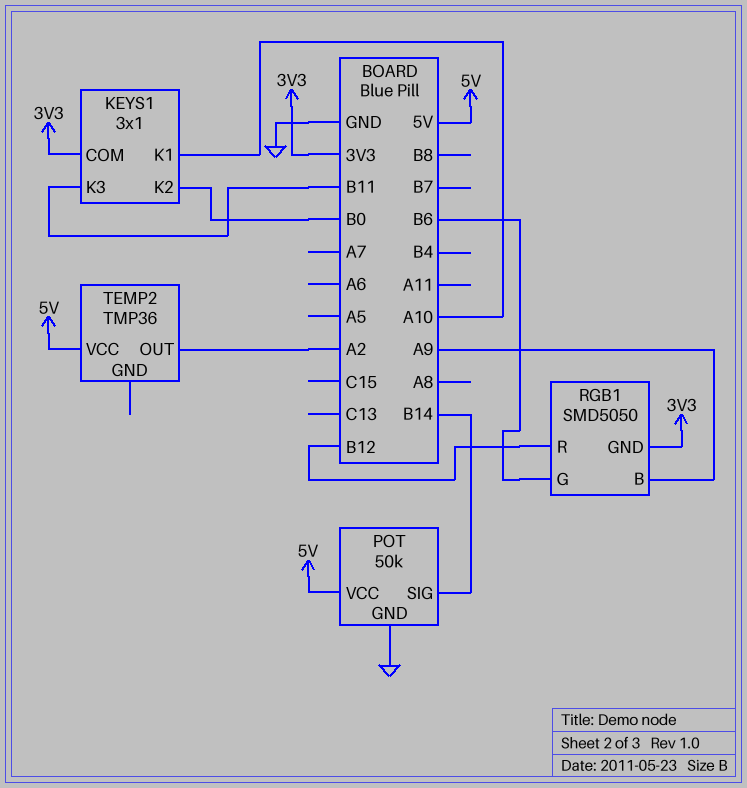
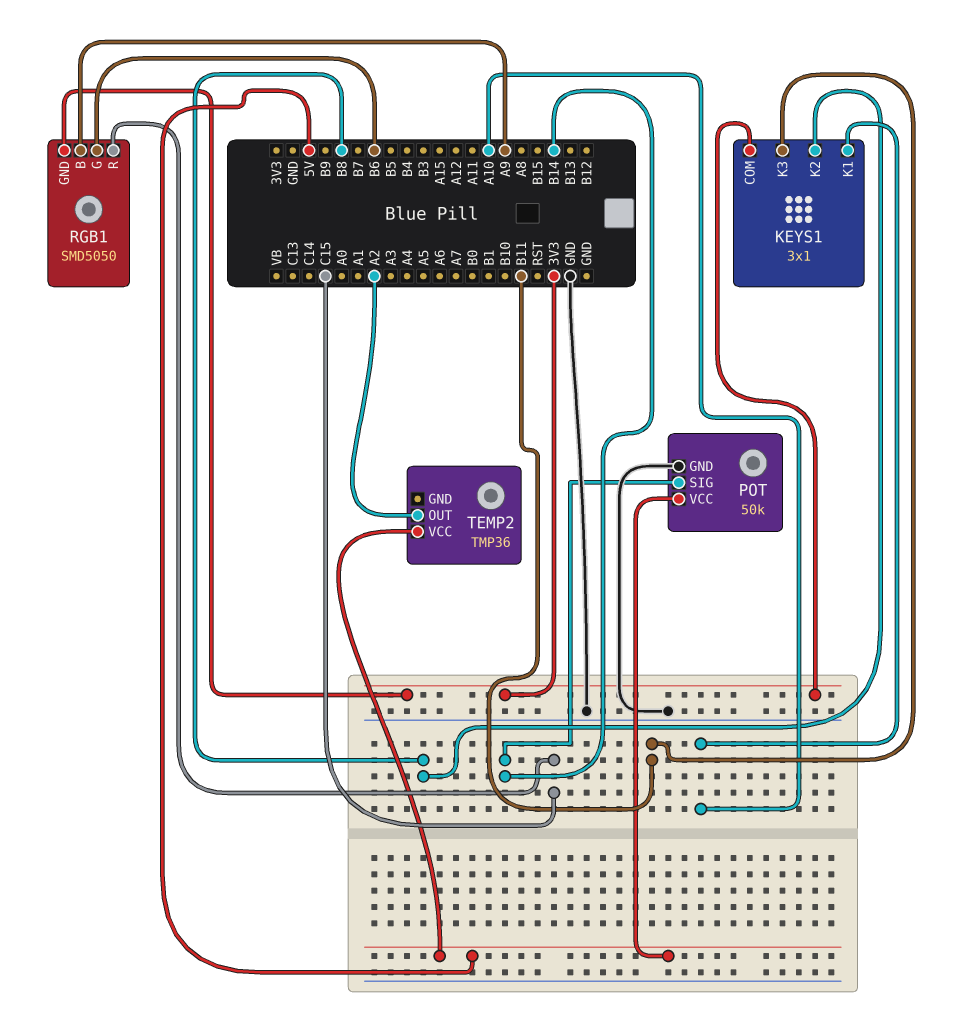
KEYS1 pin K2: B0 -> B8
RGB1 pin R: B12 -> C15

